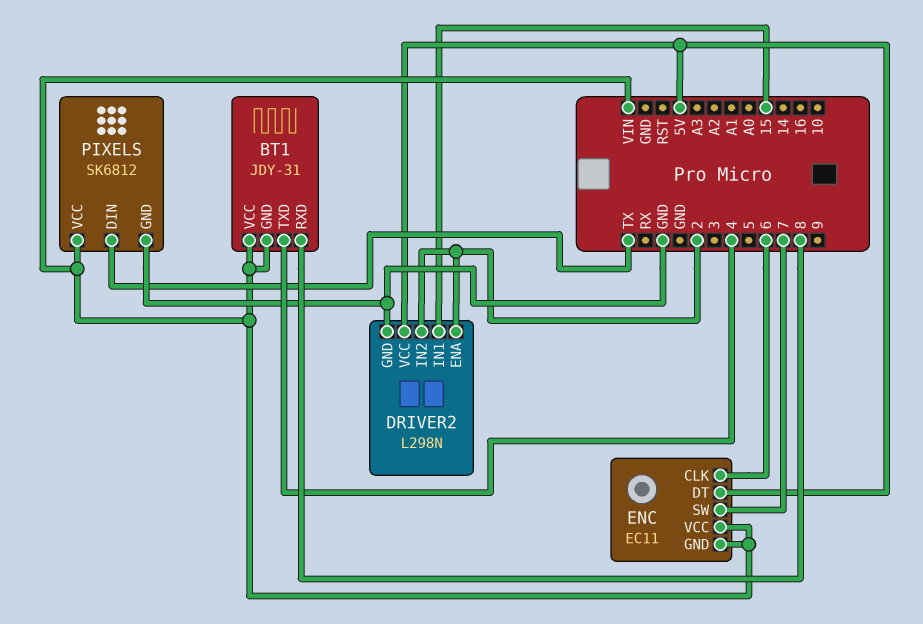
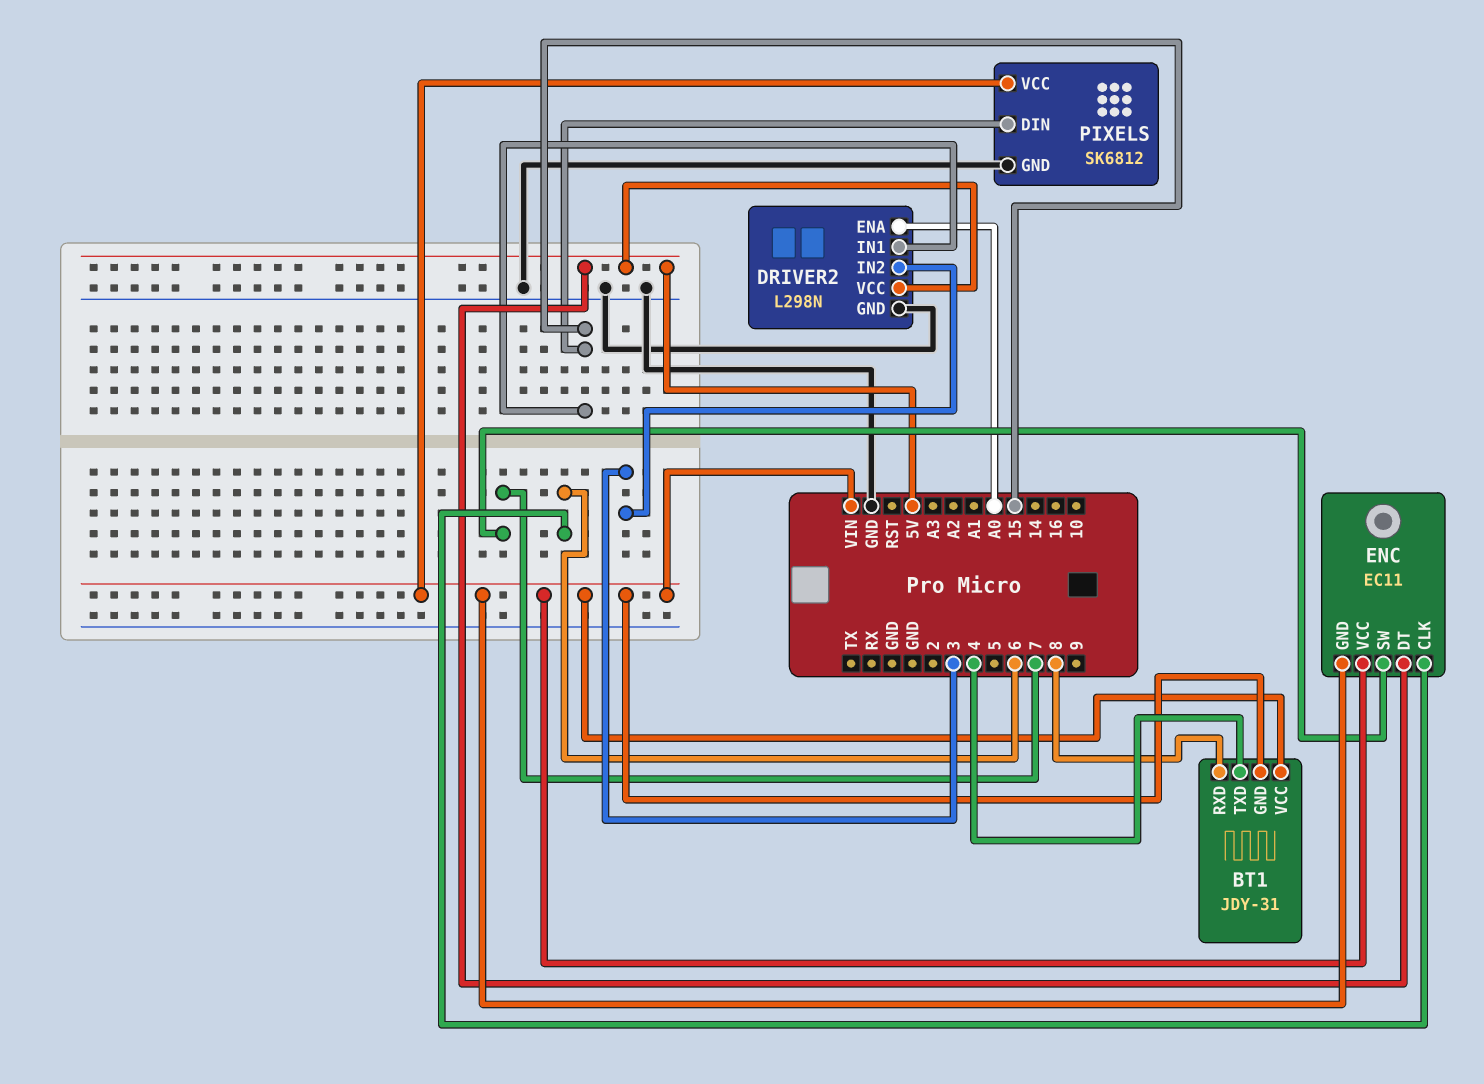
DRIVER2 pin ENA: 2 -> A0
DRIVER2 pin IN2: 2 -> 3
PIXELS pin DIN: TX -> 15

